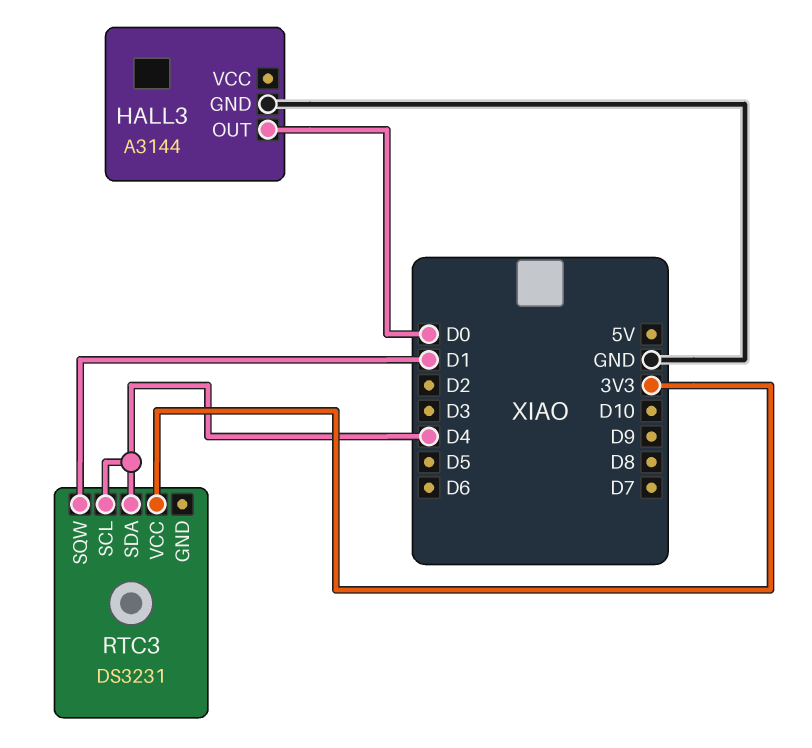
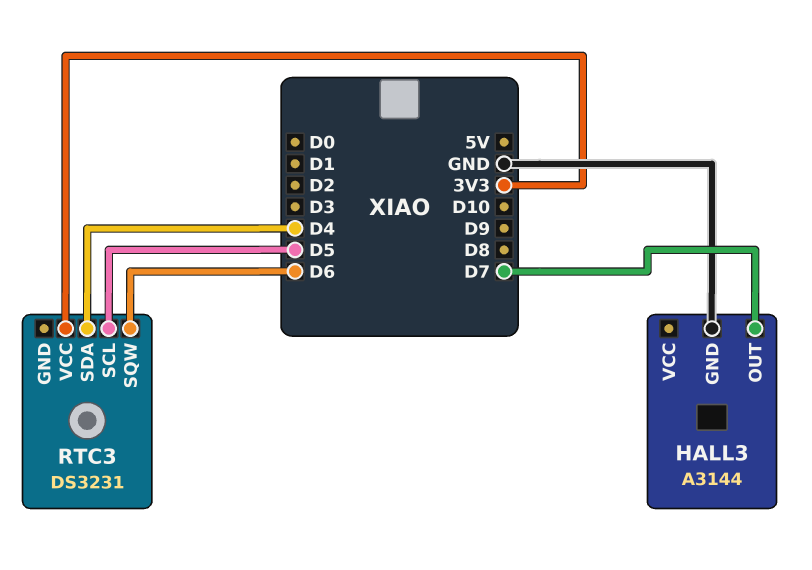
HALL3 pin OUT: D0 -> D7
RTC3 pin SCL: D4 -> D5
RTC3 pin SQW: D1 -> D6

